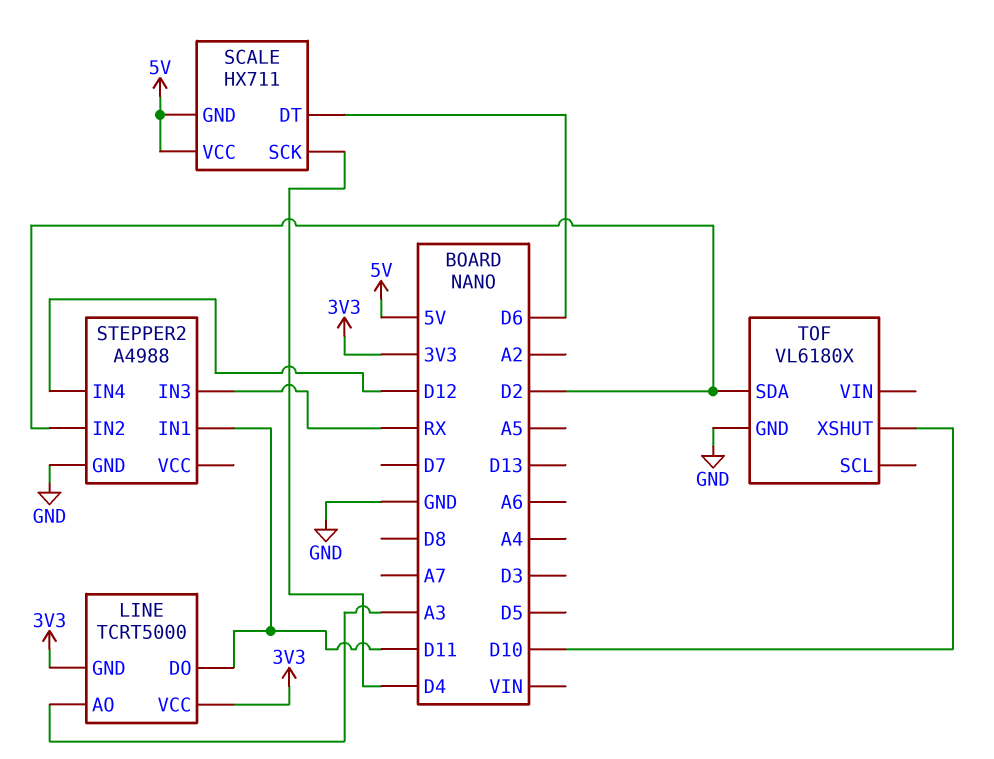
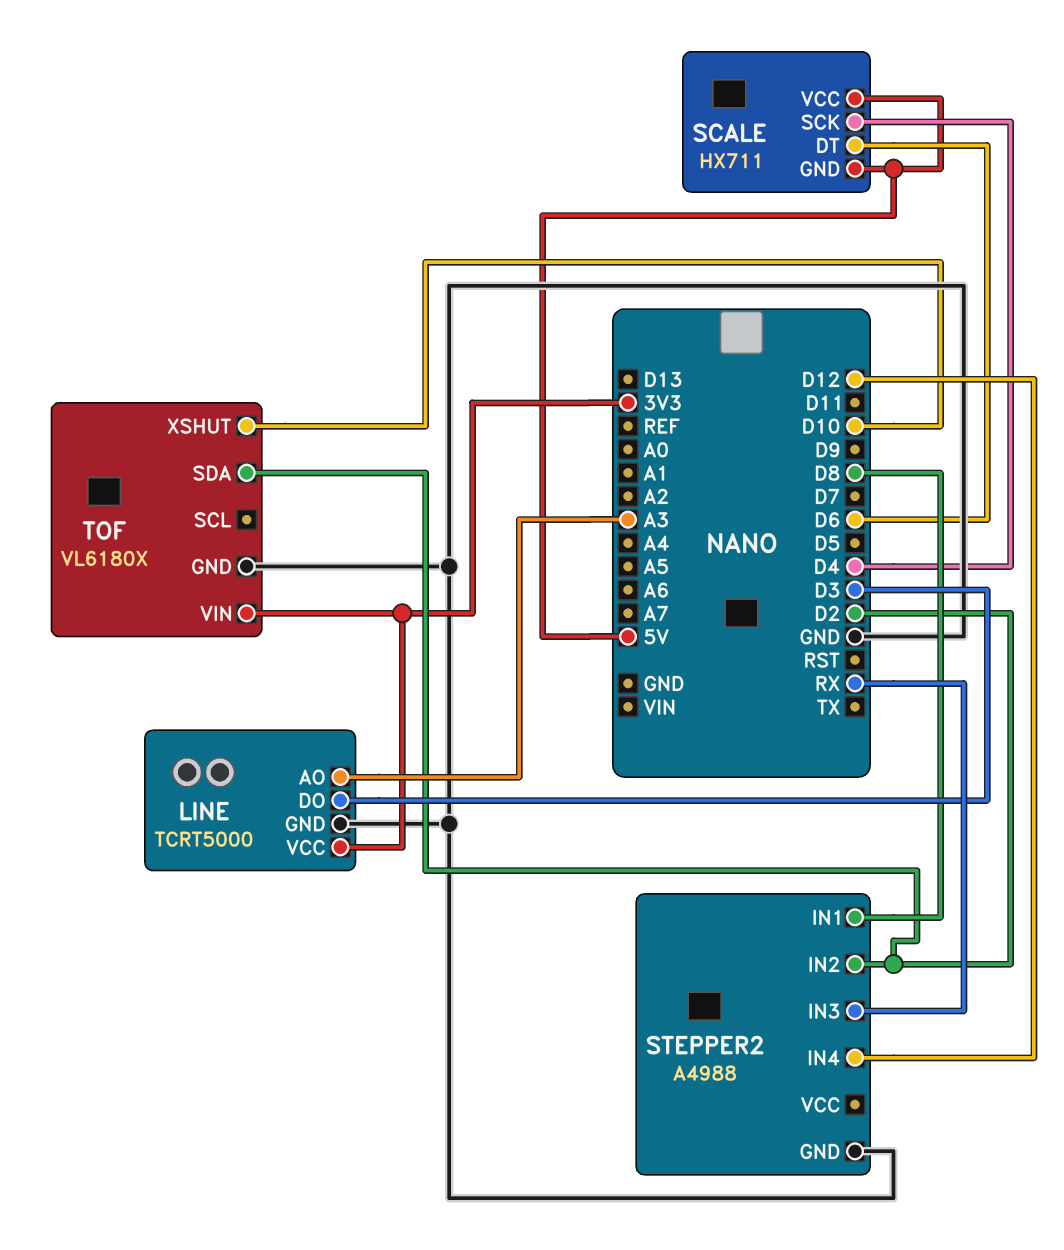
LINE pin DO: D11 -> D3
LINE pin GND: 3V3 -> GND
STEPPER2 pin IN1: D11 -> D8
TOF pin VIN: none -> 3V3

